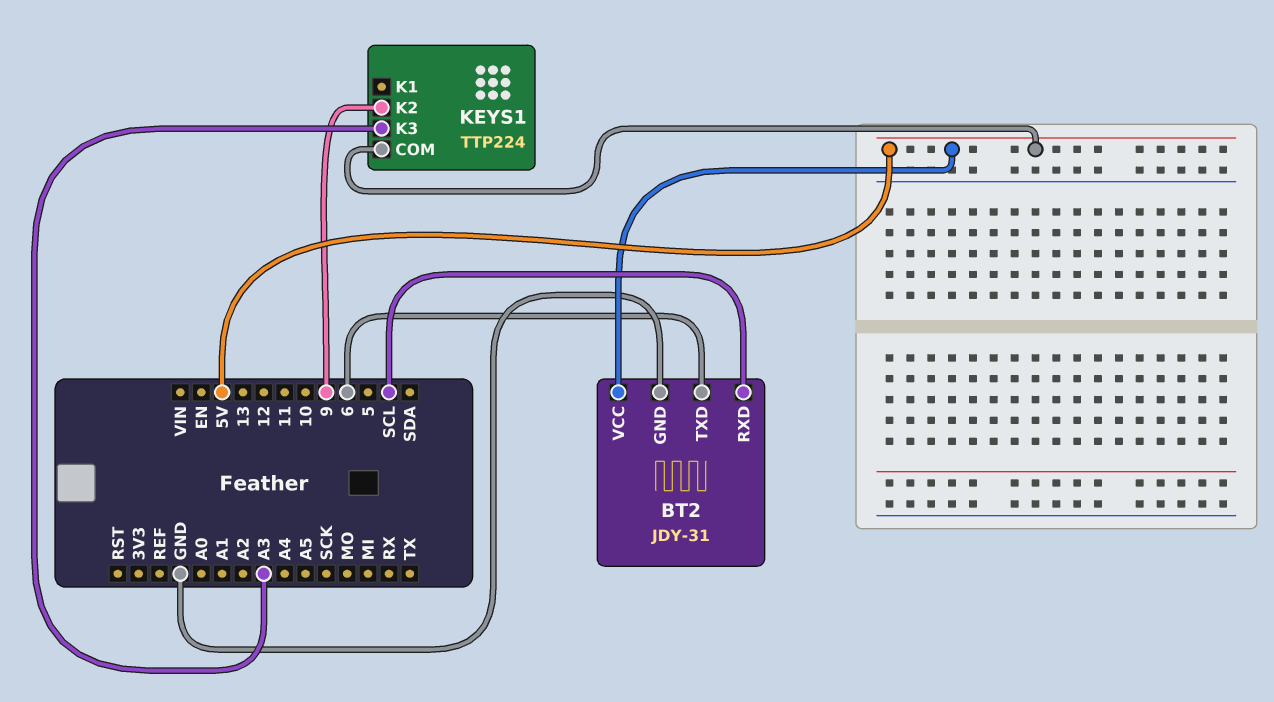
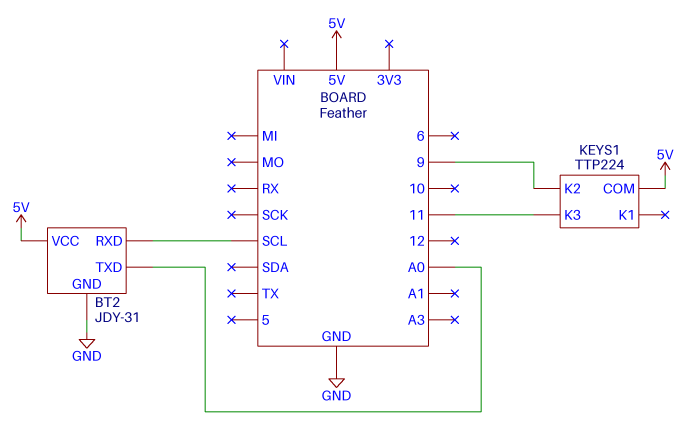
BT2 pin TXD: 6 -> A0
KEYS1 pin K3: A3 -> 11

